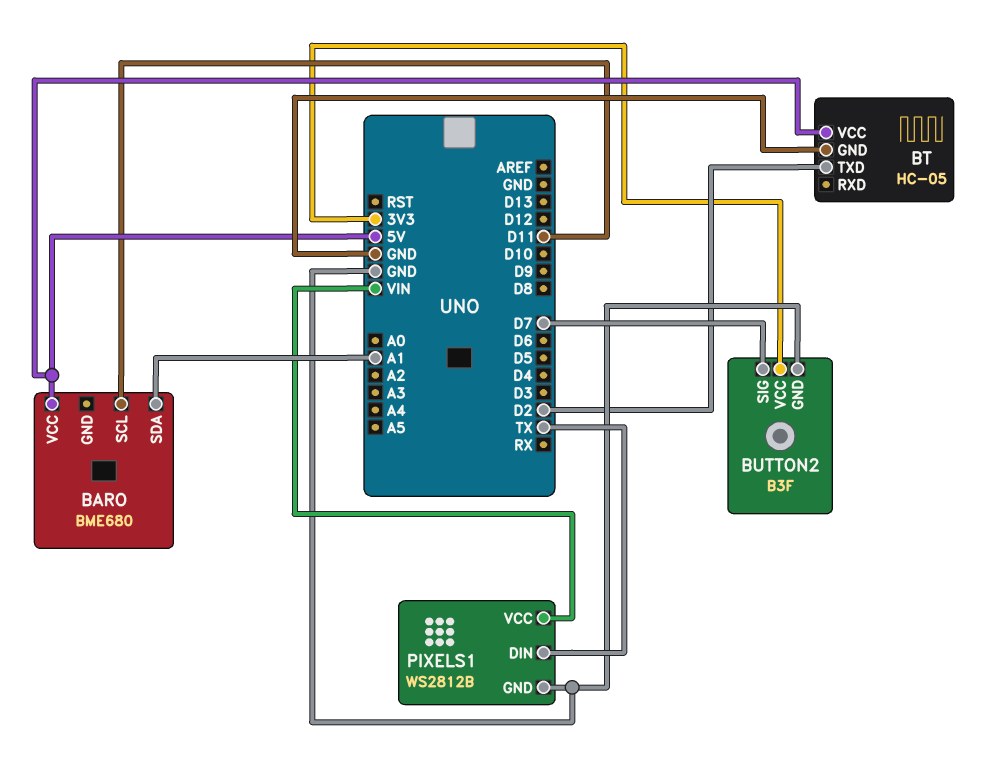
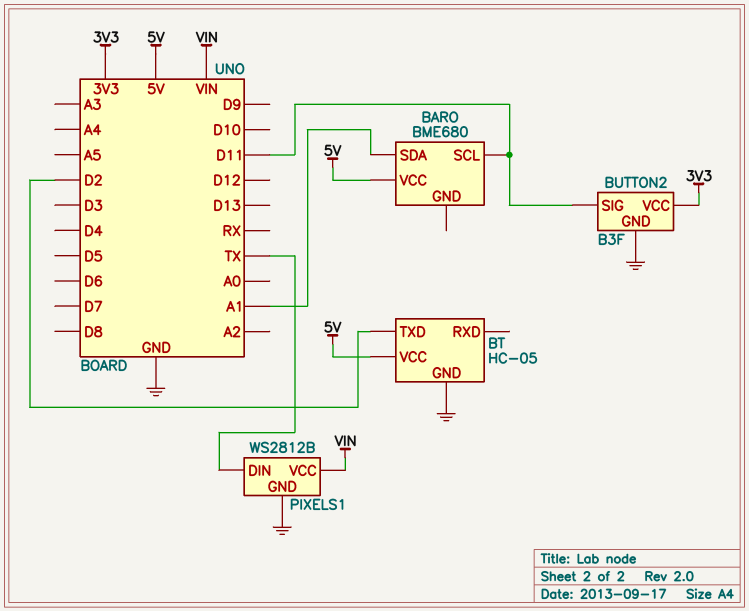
BUTTON2 pin SIG: D7 -> D11

